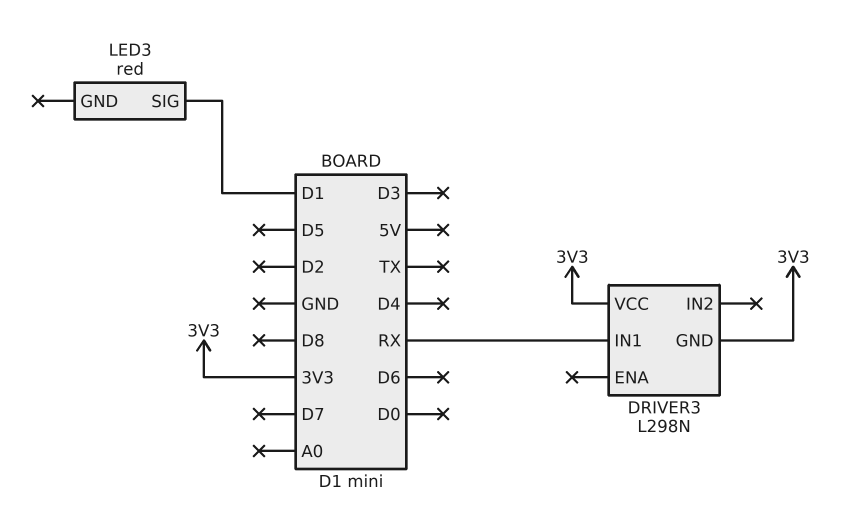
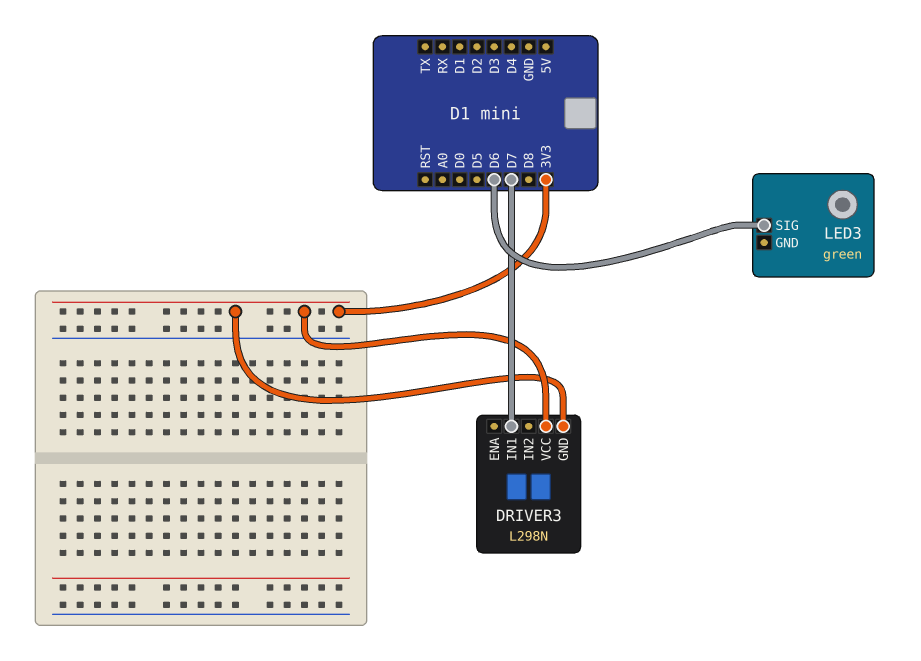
DRIVER3 pin IN1: RX -> D7
LED3: red -> green
LED3 pin SIG: D1 -> D6

